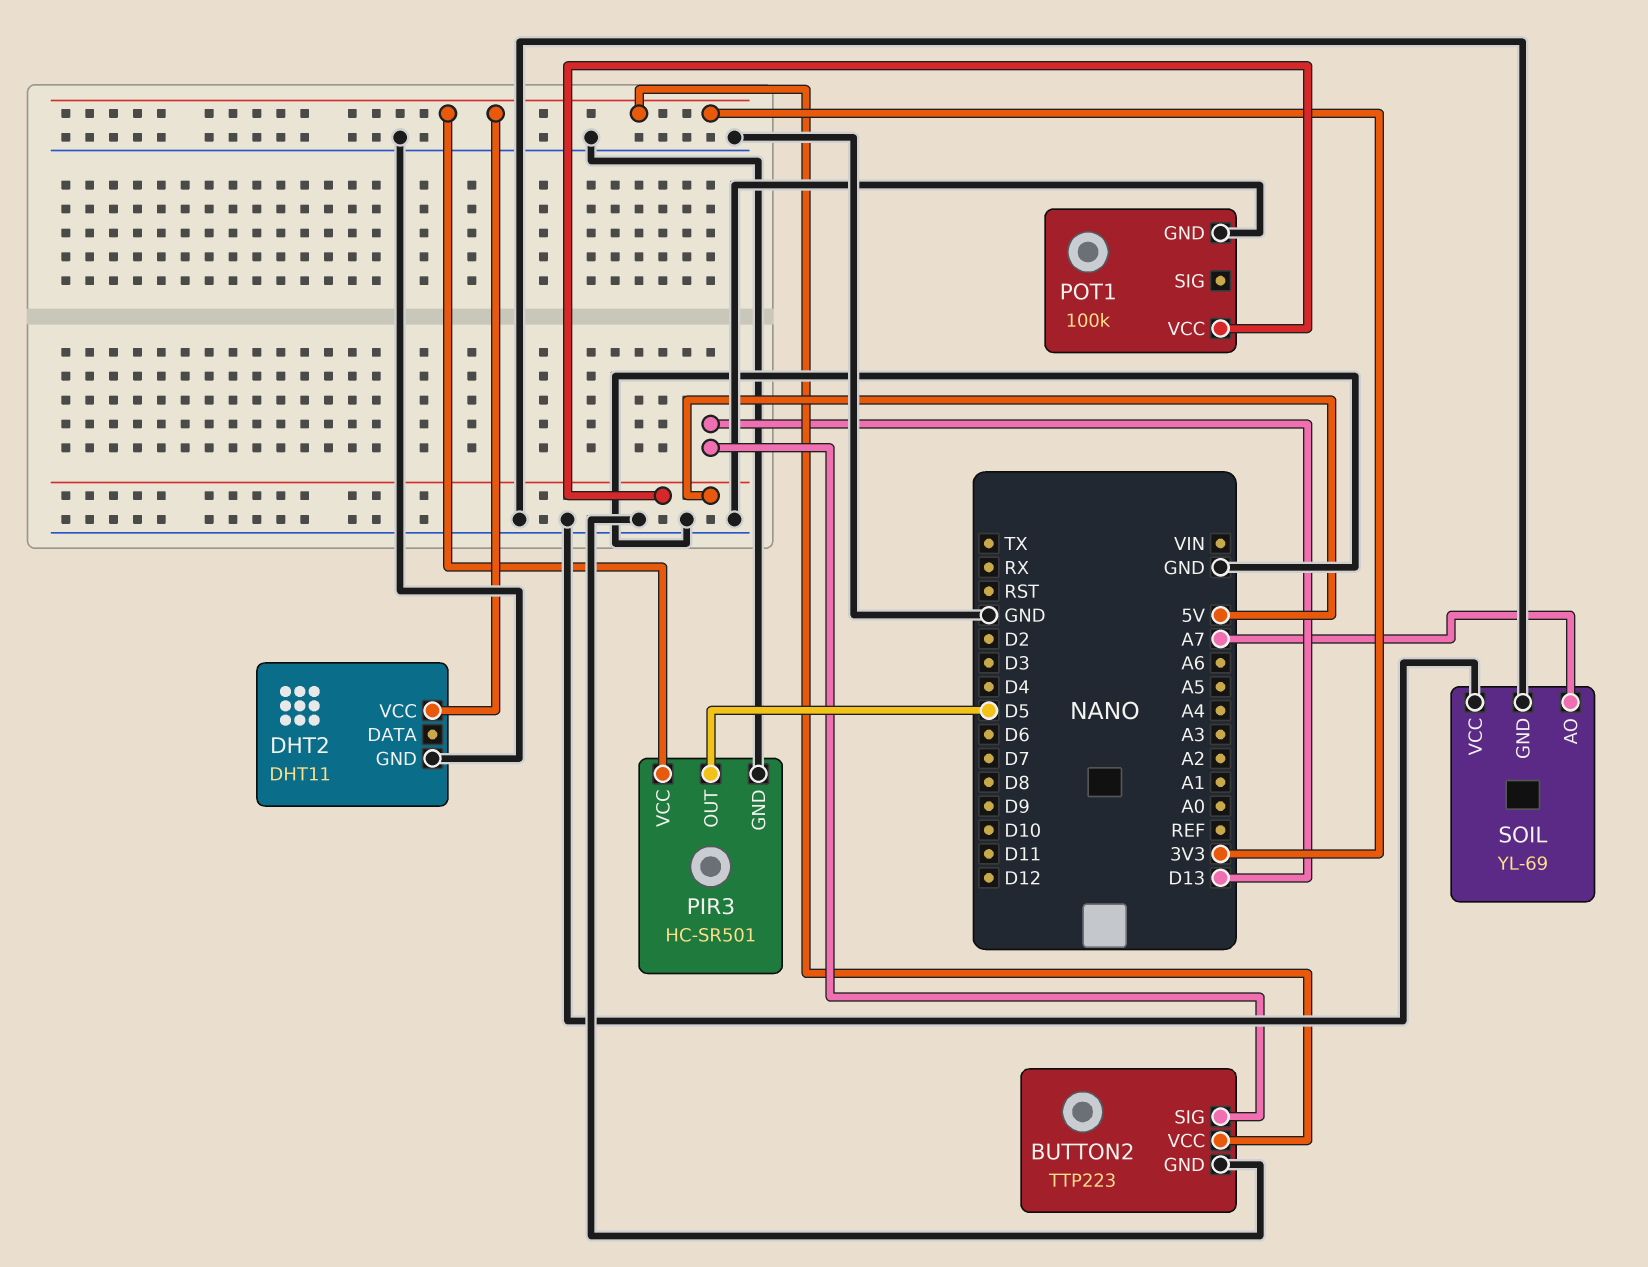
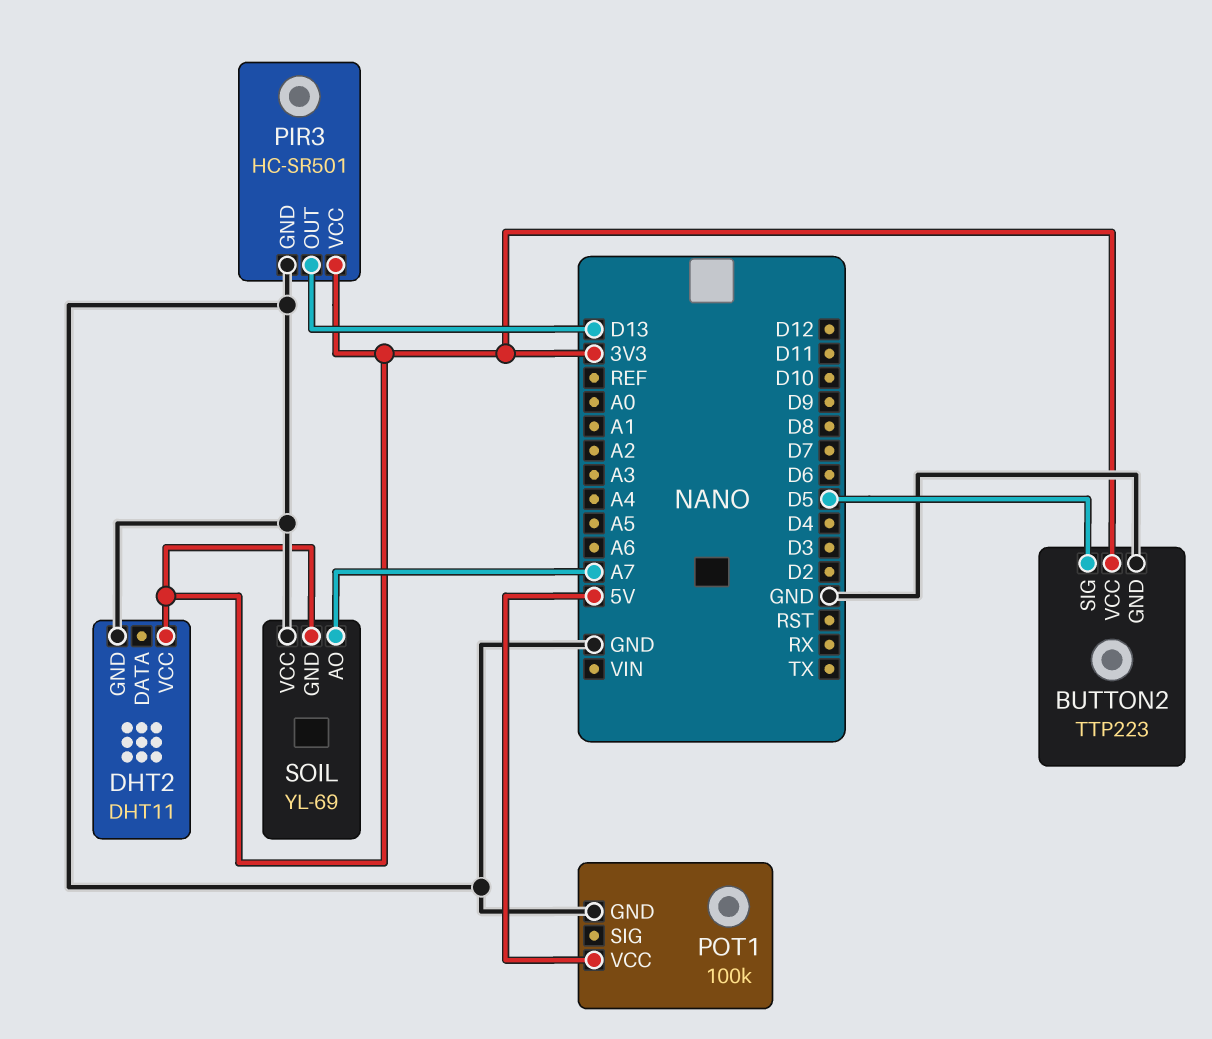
BUTTON2 pin SIG: D13 -> D5
PIR3 pin OUT: D5 -> D13
SOIL pin GND: GND -> 3V3

